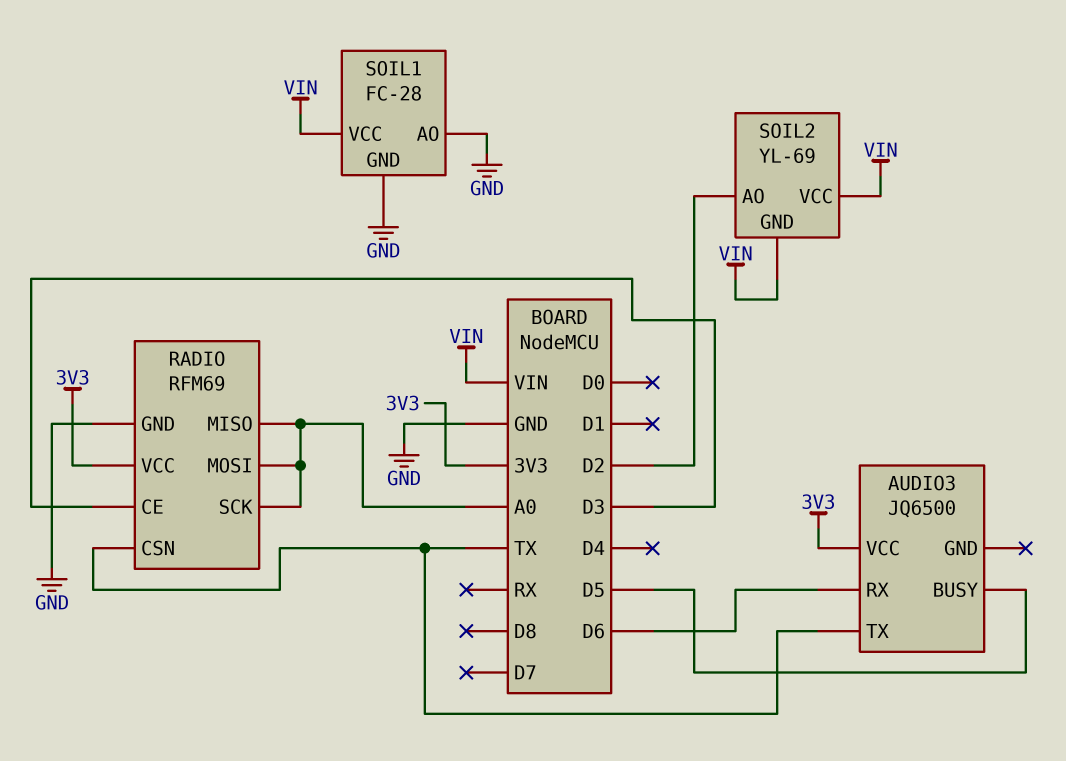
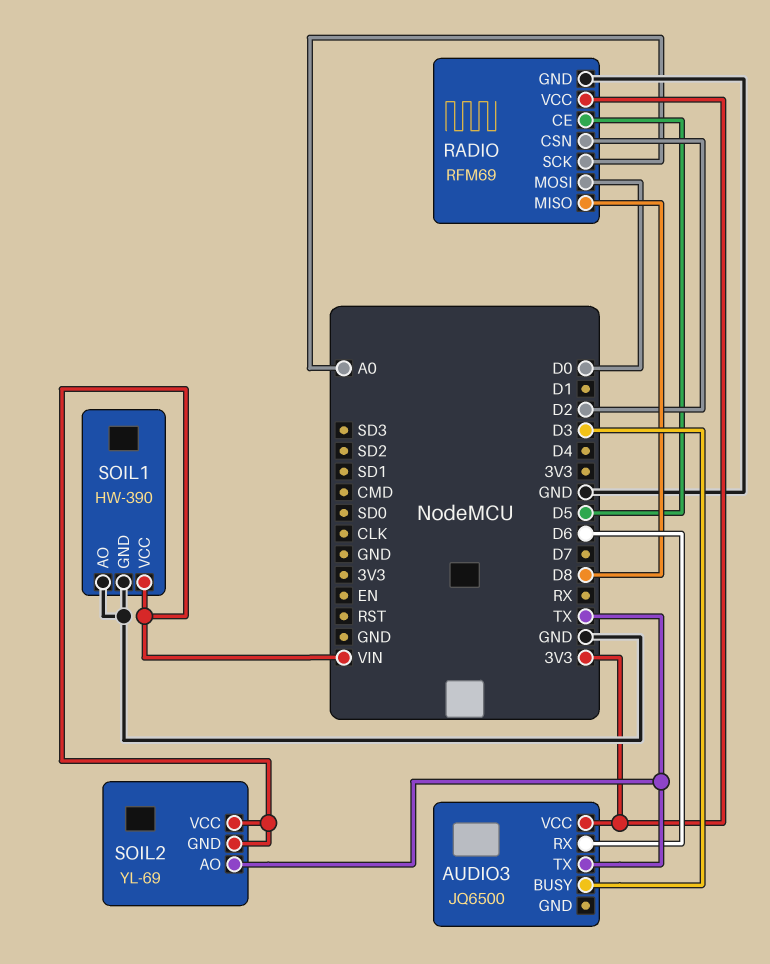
AUDIO3 pin BUSY: D5 -> D3
RADIO pin CE: D3 -> D5
RADIO pin CSN: TX -> D2
RADIO pin MISO: A0 -> D8
RADIO pin MOSI: A0 -> D0
SOIL1: FC-28 -> HW-390
SOIL2 pin AO: D2 -> TX

